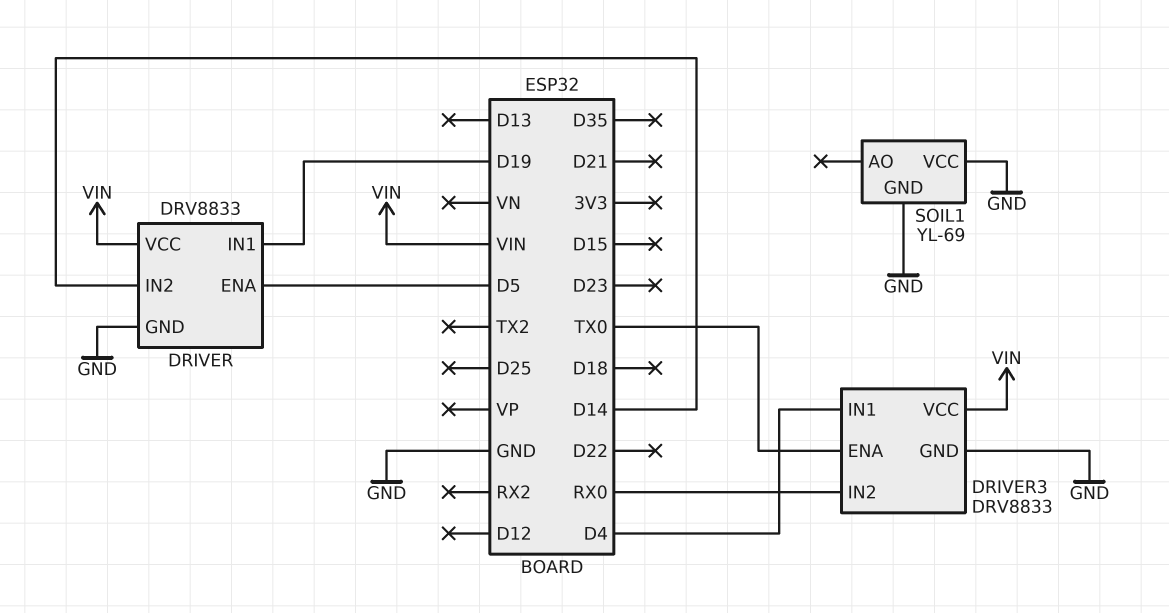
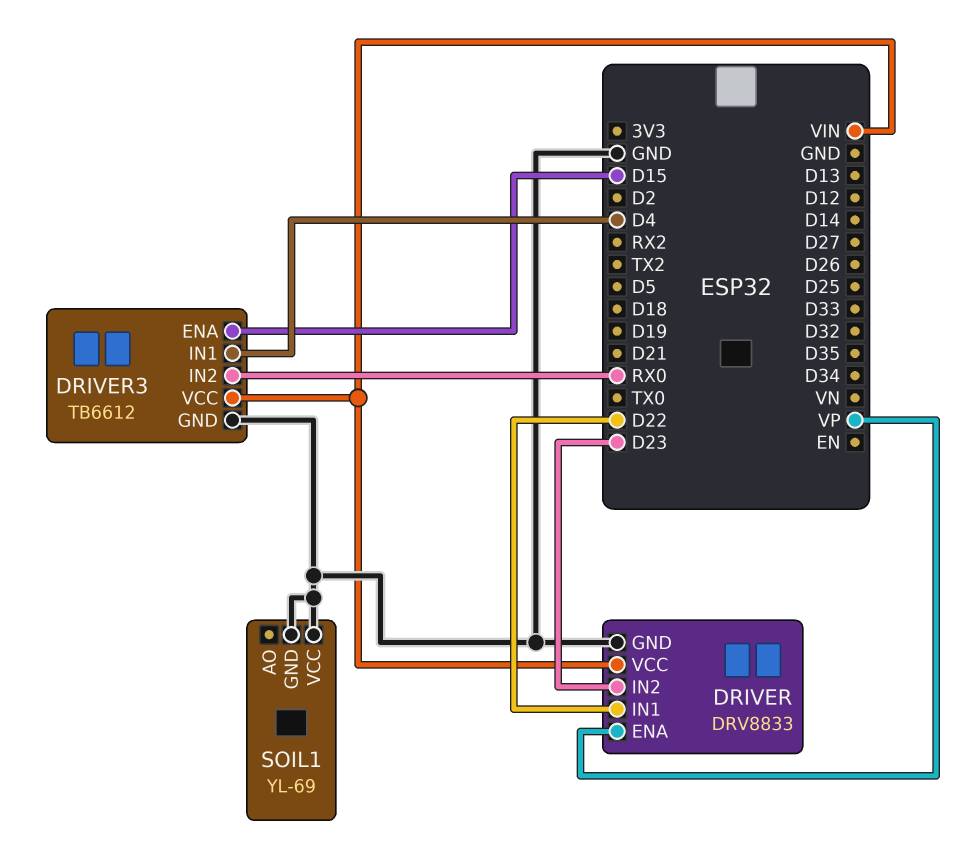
DRIVER pin ENA: D5 -> VP
DRIVER pin IN1: D19 -> D22
DRIVER pin IN2: D14 -> D23
DRIVER3: DRV8833 -> TB6612
DRIVER3 pin ENA: TX0 -> D15

